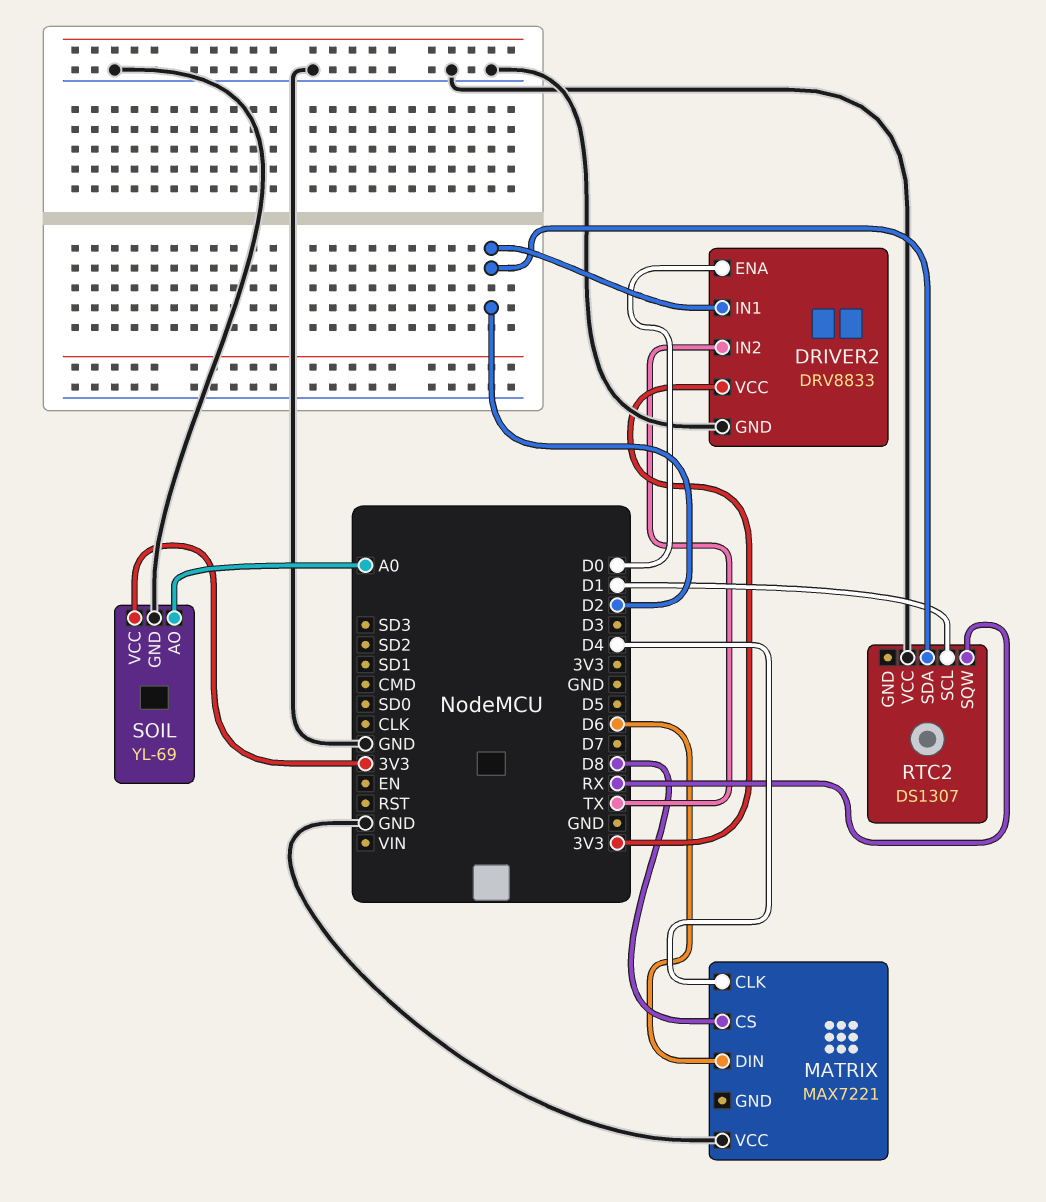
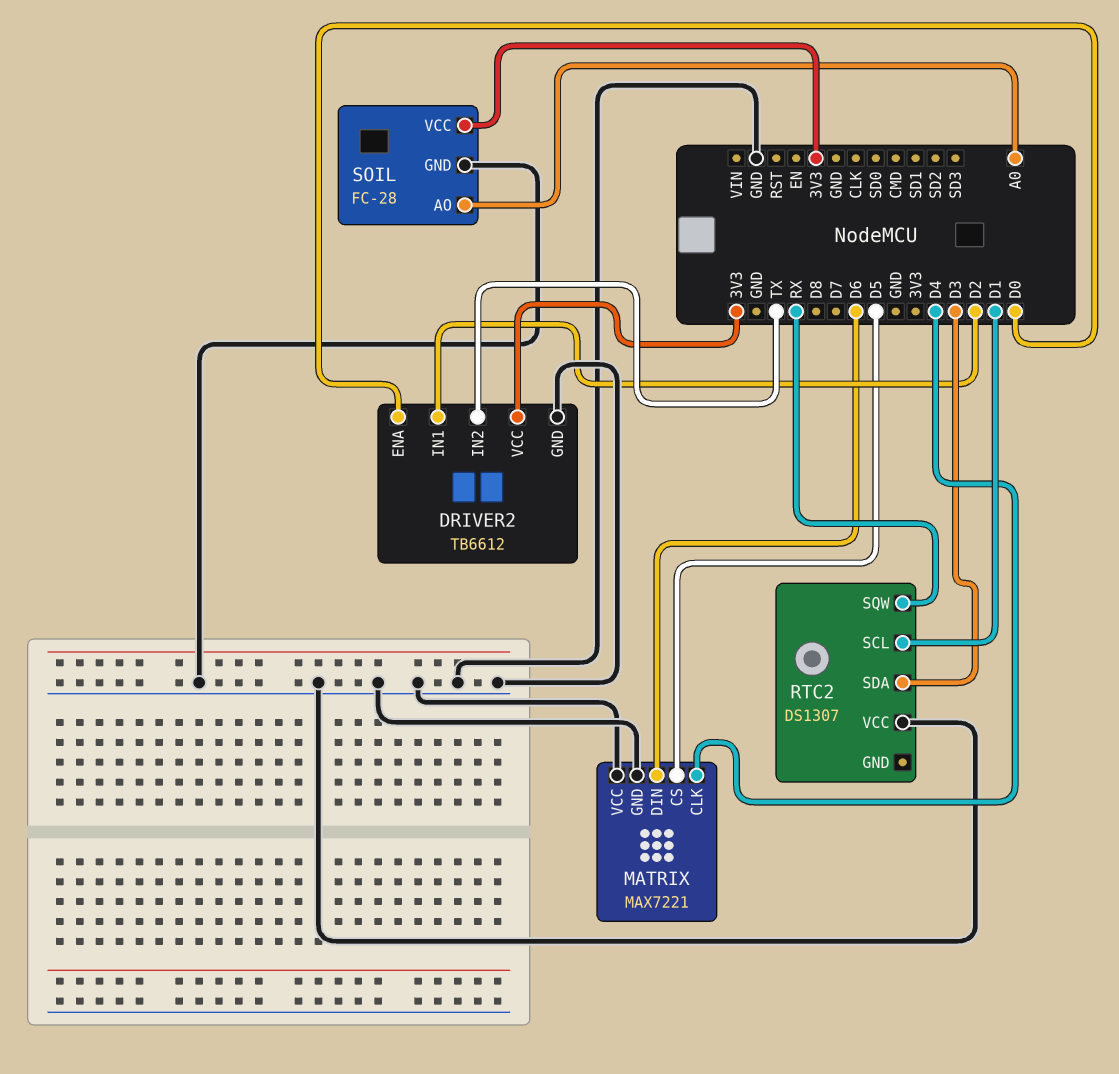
DRIVER2: DRV8833 -> TB6612
MATRIX pin CS: D8 -> D5
MATRIX pin GND: none -> GND
RTC2 pin SDA: D2 -> D3
SOIL: YL-69 -> FC-28

